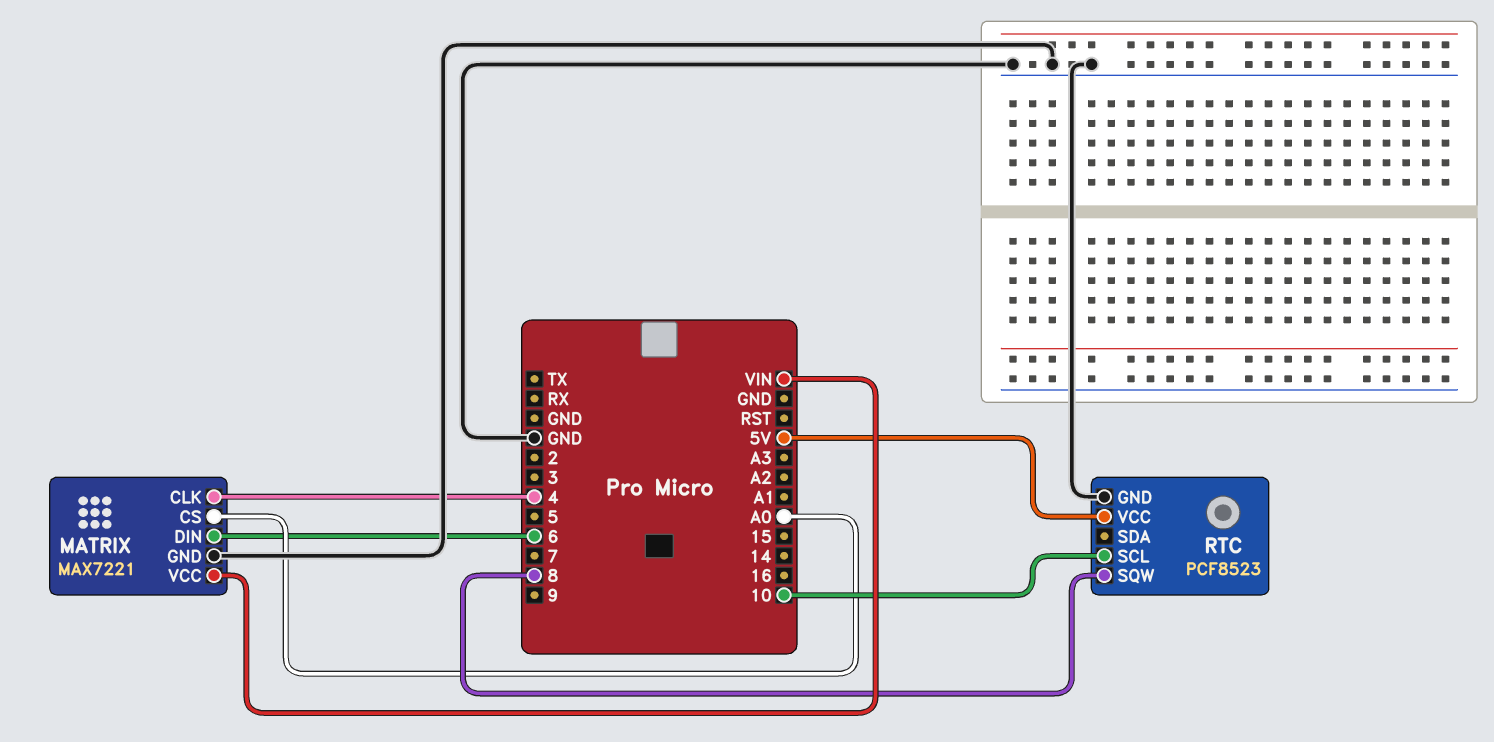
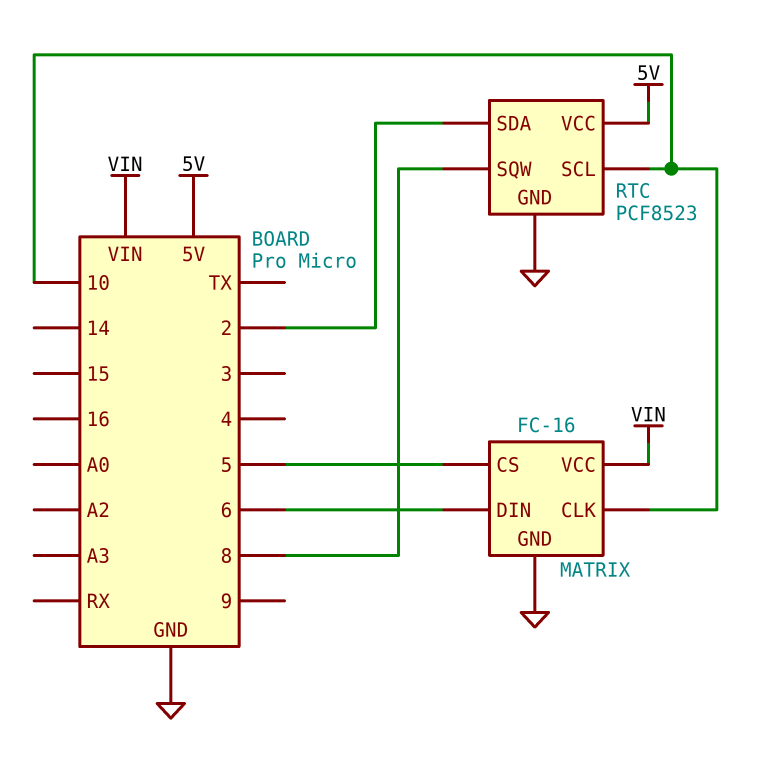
MATRIX: MAX7221 -> FC-16
MATRIX pin CLK: 4 -> 10
MATRIX pin CS: A0 -> 5
RTC pin SDA: none -> 2

